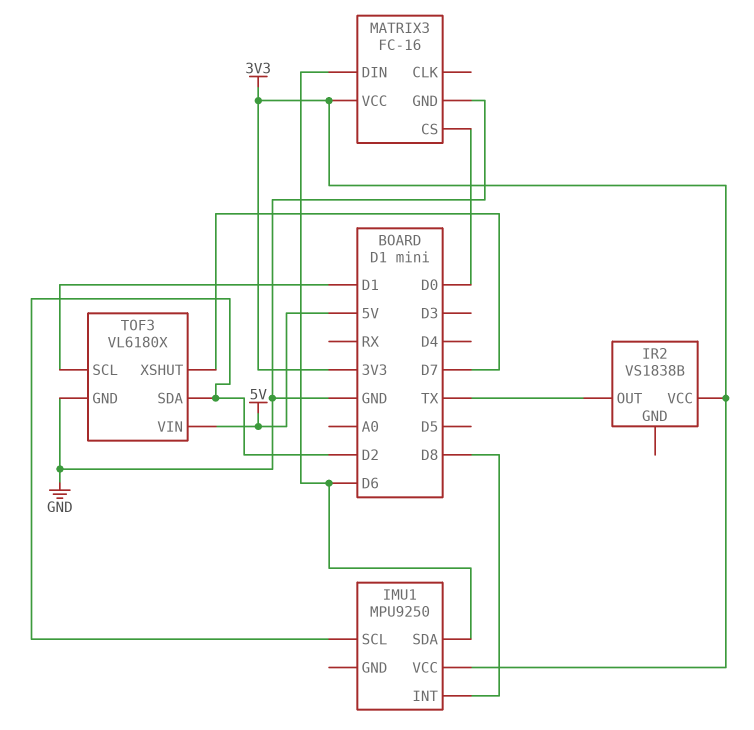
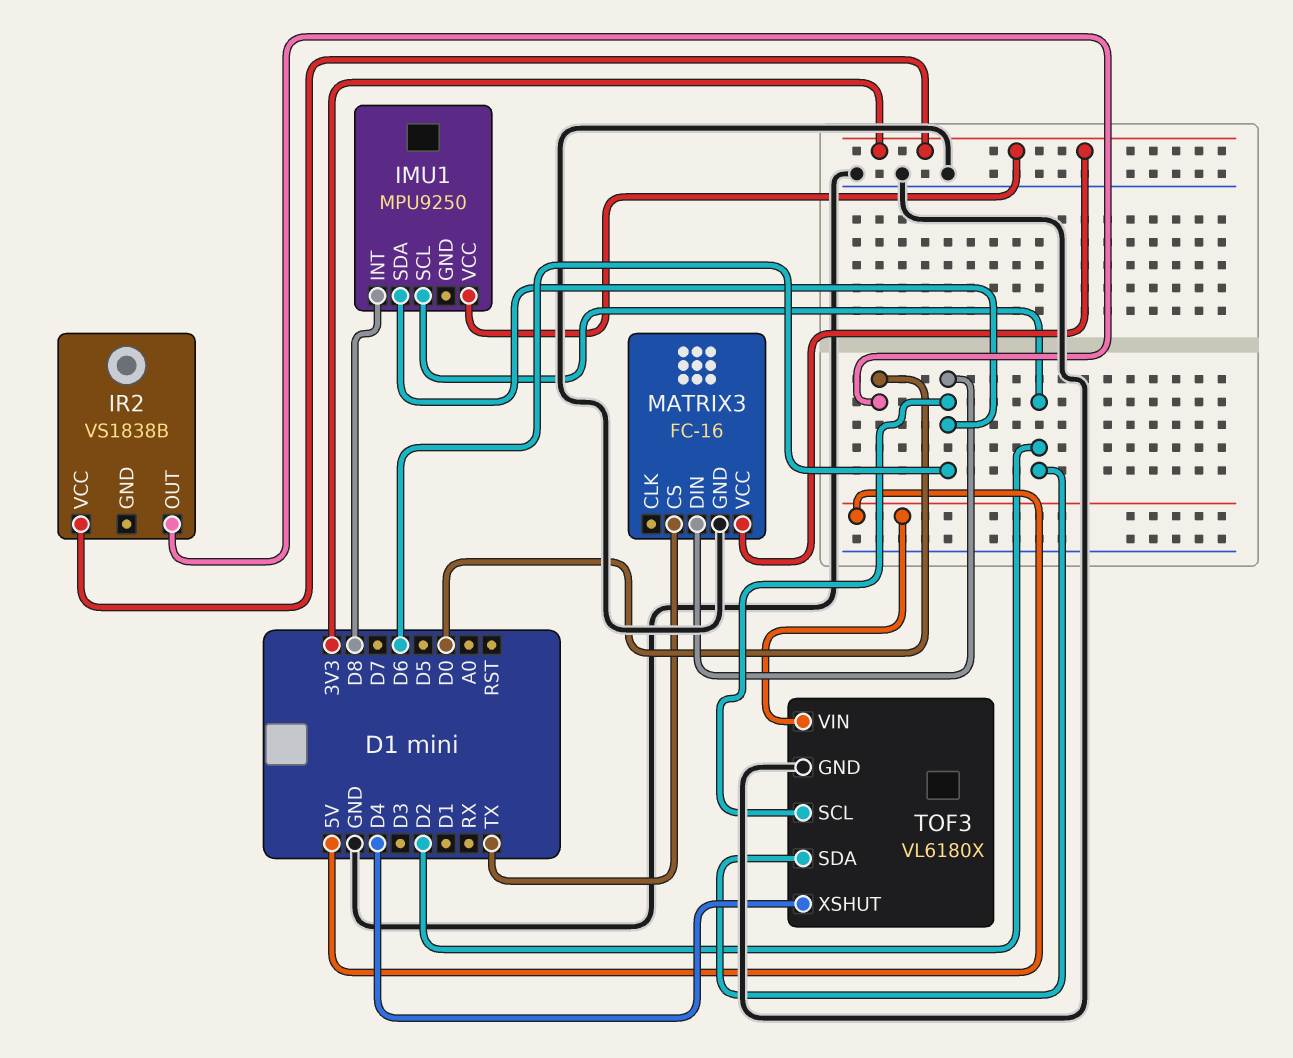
IR2 pin OUT: TX -> D0
MATRIX3 pin CS: D0 -> TX
TOF3 pin SCL: D1 -> D6
TOF3 pin XSHUT: D7 -> D4

